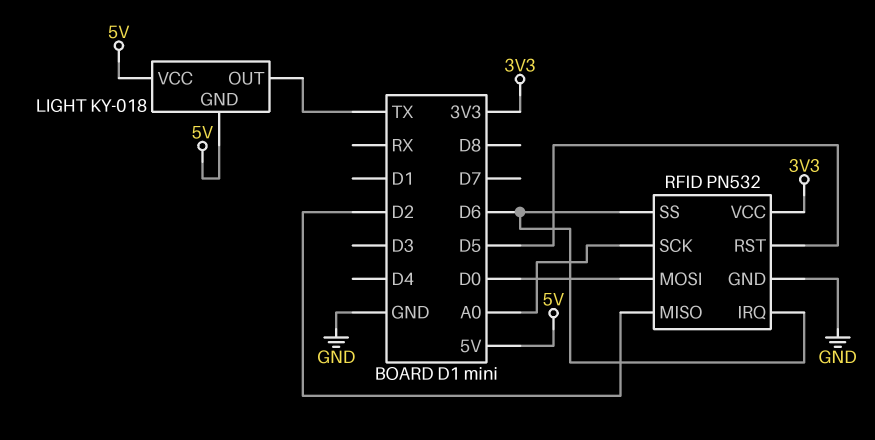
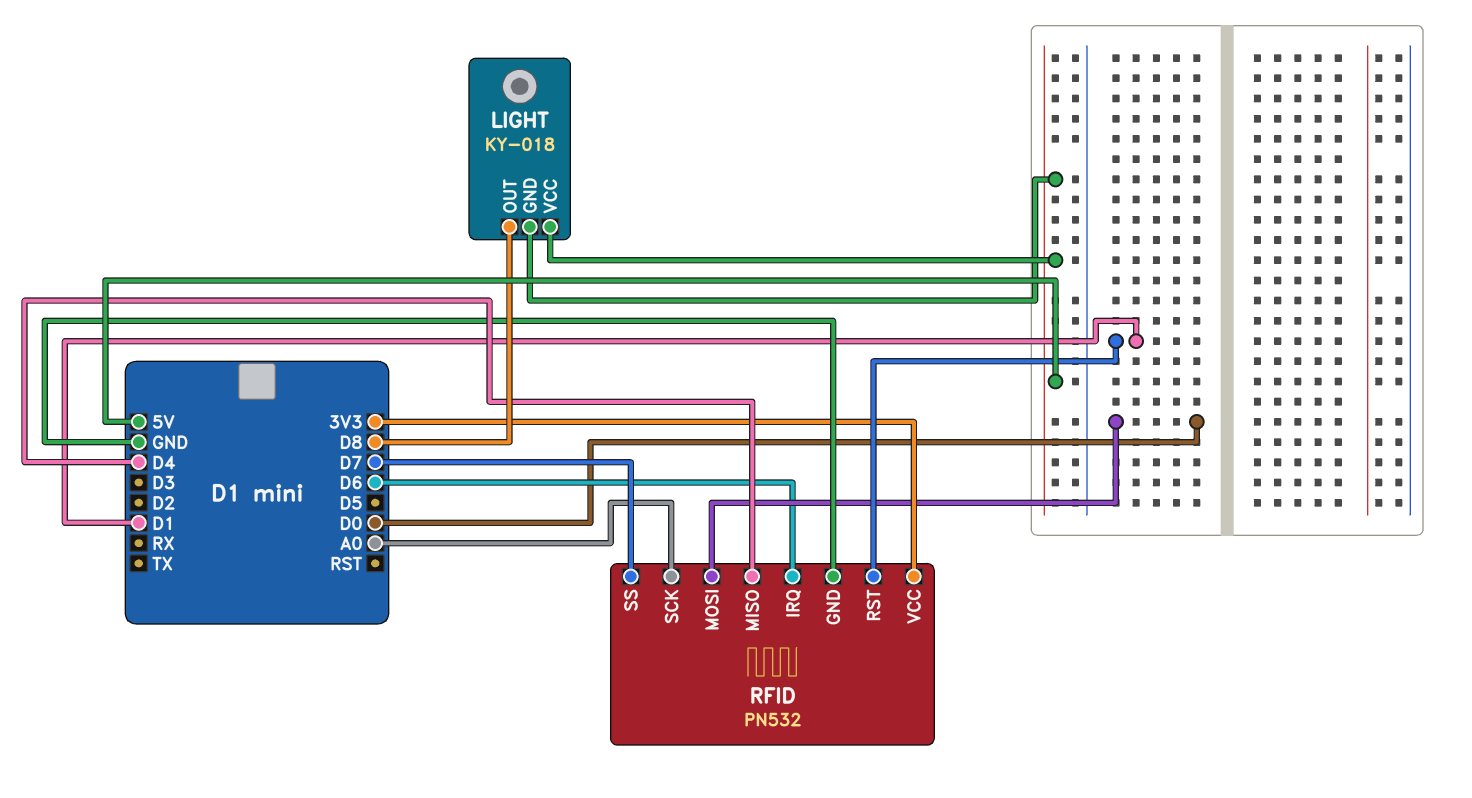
LIGHT pin OUT: TX -> D8
RFID pin MISO: D2 -> D4
RFID pin RST: D5 -> D1
RFID pin SS: D6 -> D7

